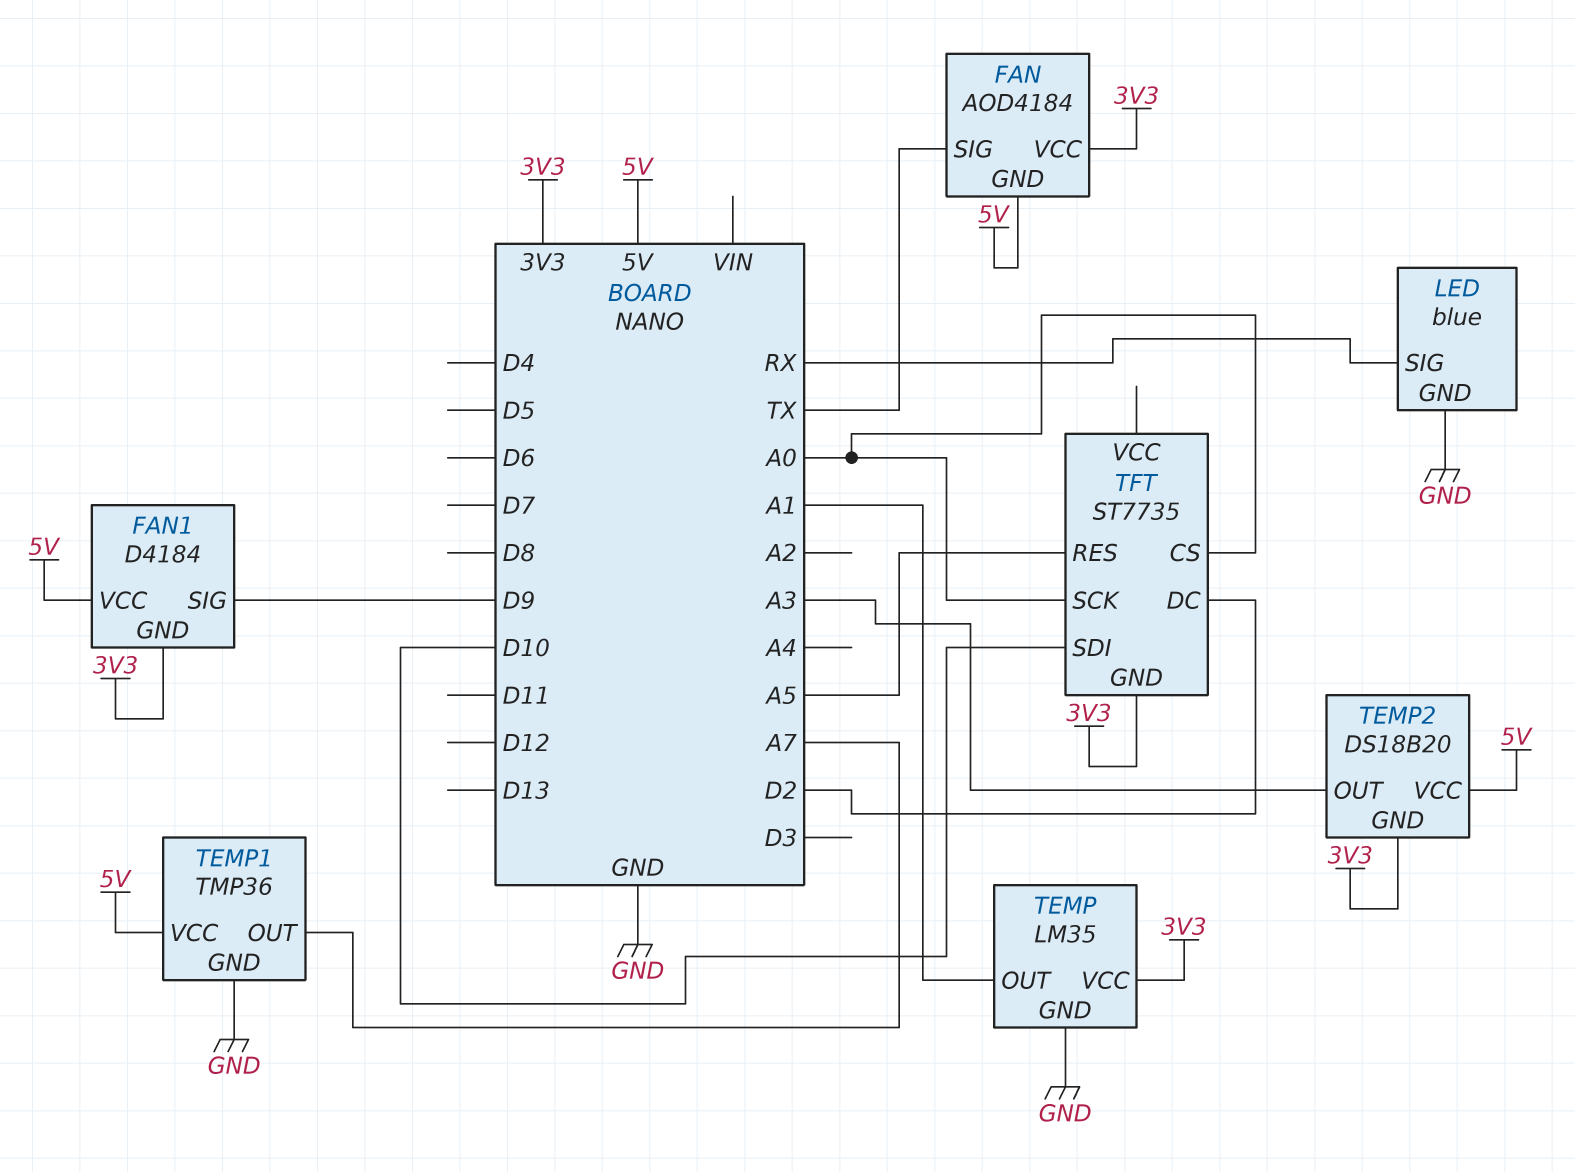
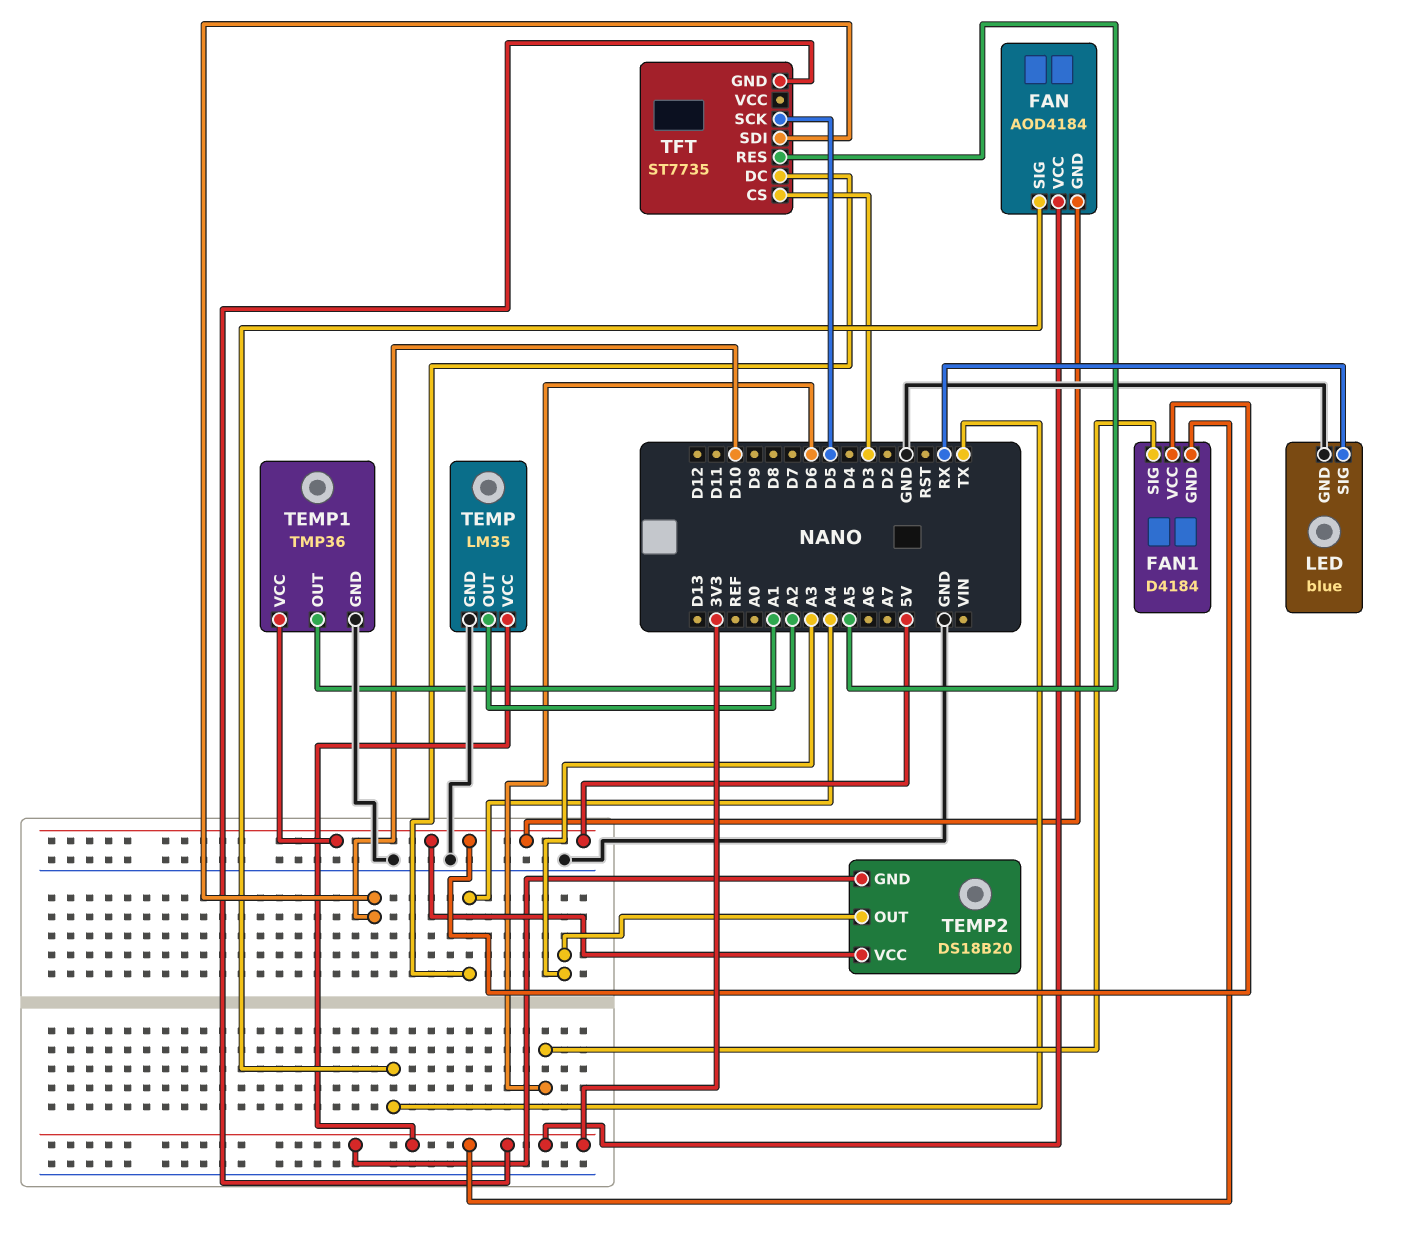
FAN1 pin SIG: D9 -> D6
TEMP1 pin OUT: A7 -> A2
TFT pin CS: A0 -> D3
TFT pin DC: D2 -> A4
TFT pin SCK: A0 -> D5

